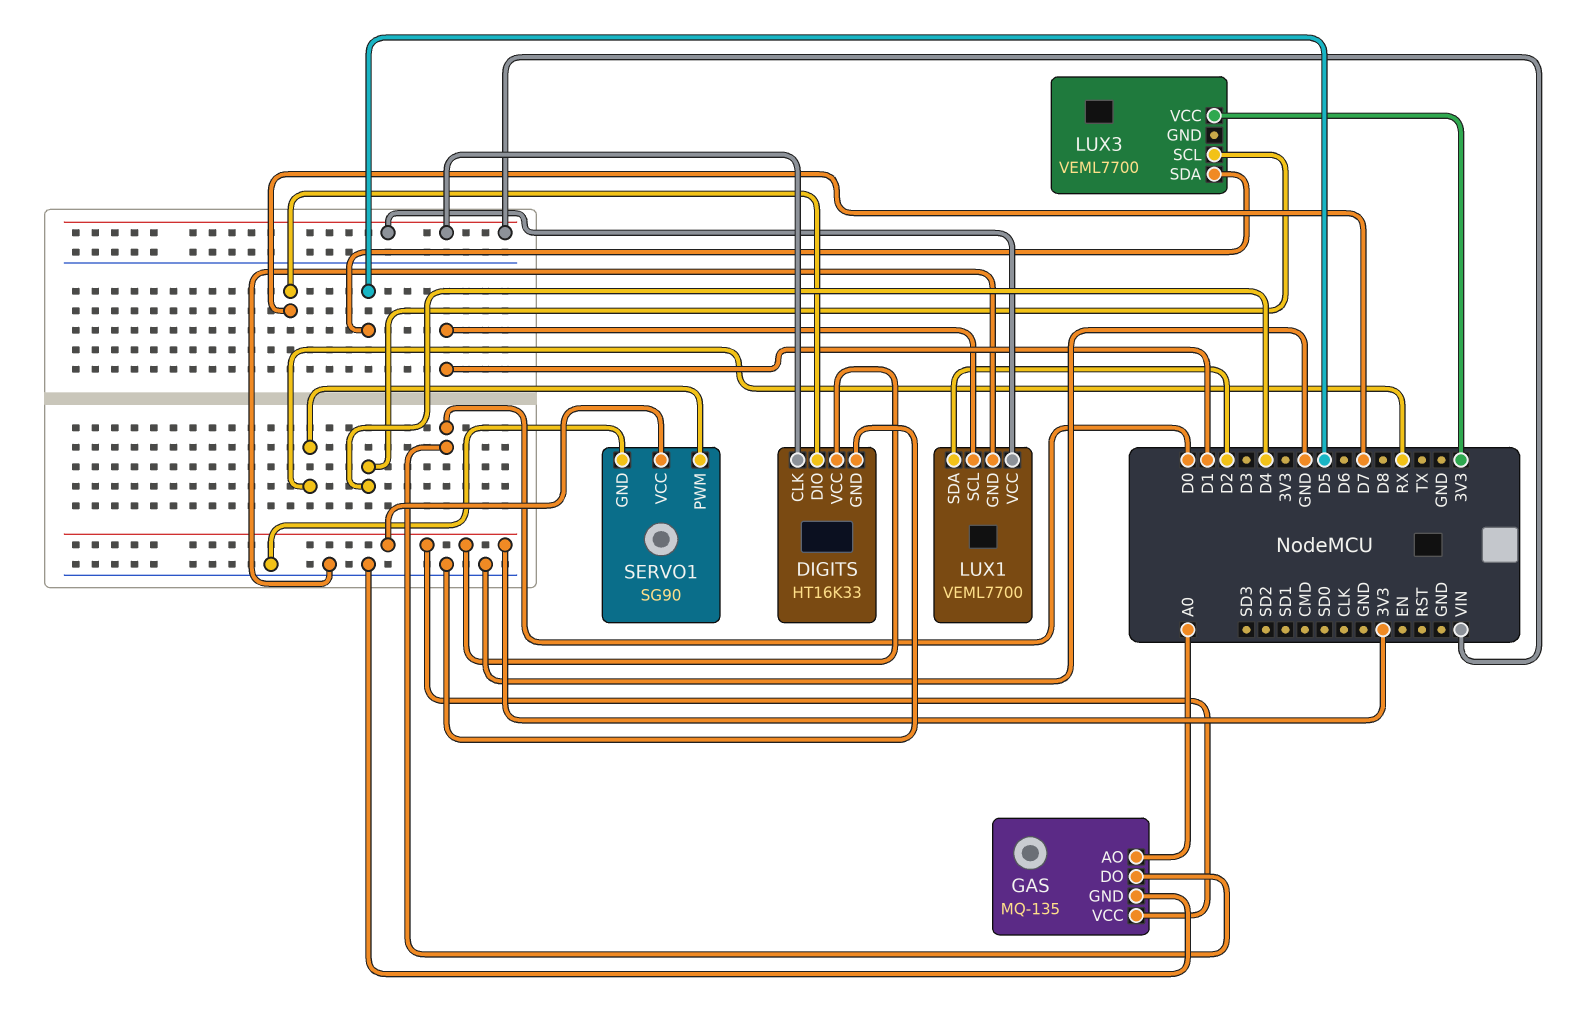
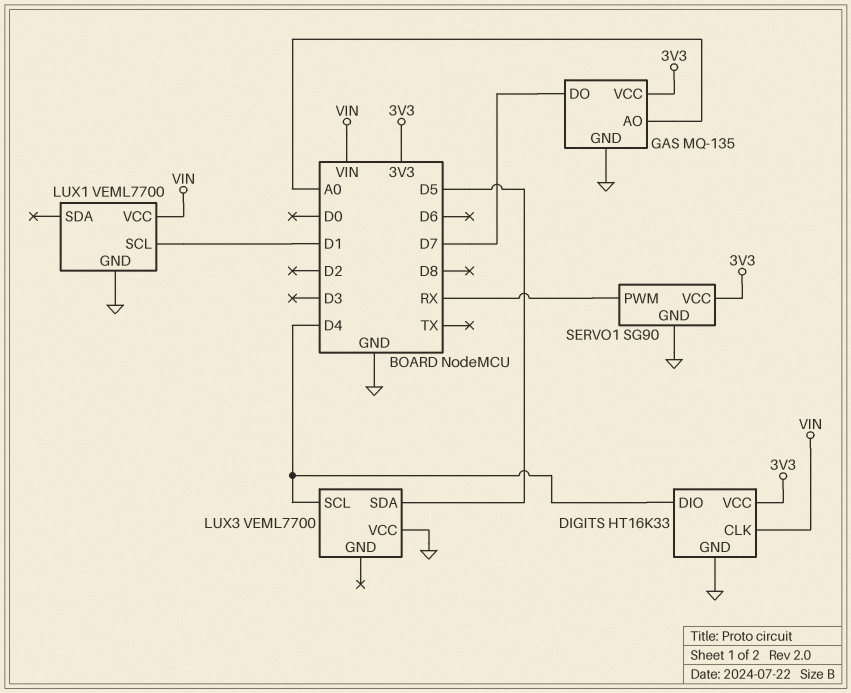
DIGITS pin DIO: D7 -> D4
GAS pin DO: D0 -> D7
LUX1 pin SDA: D2 -> none
LUX3 pin VCC: 3V3 -> GND

